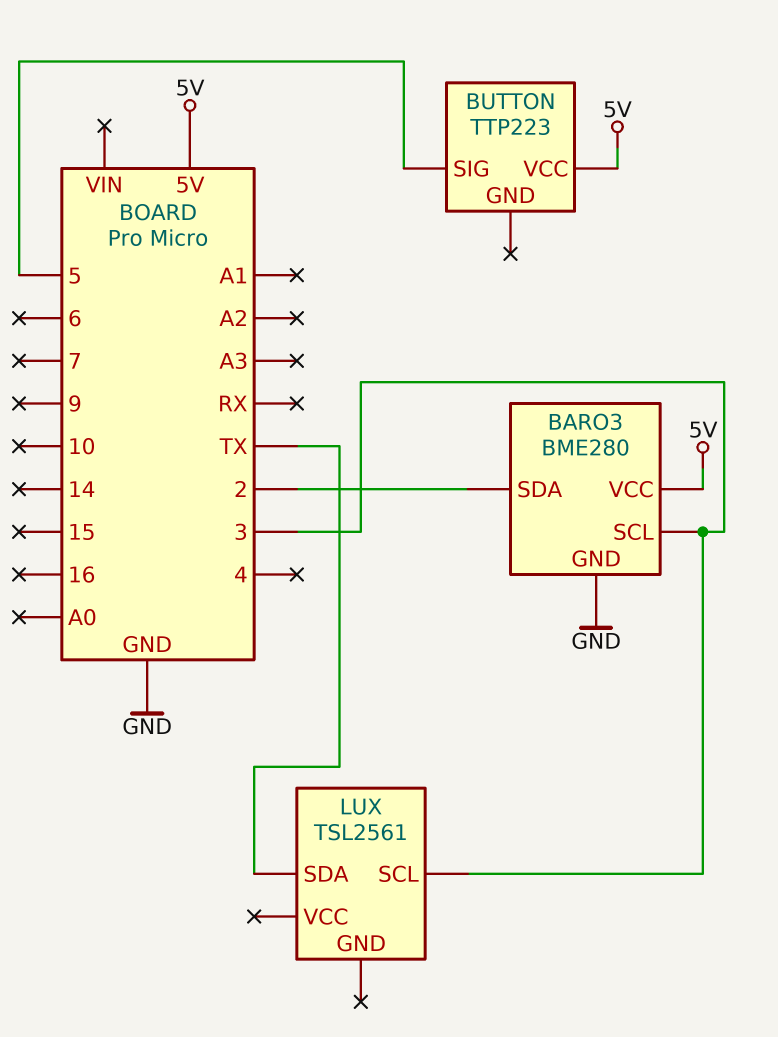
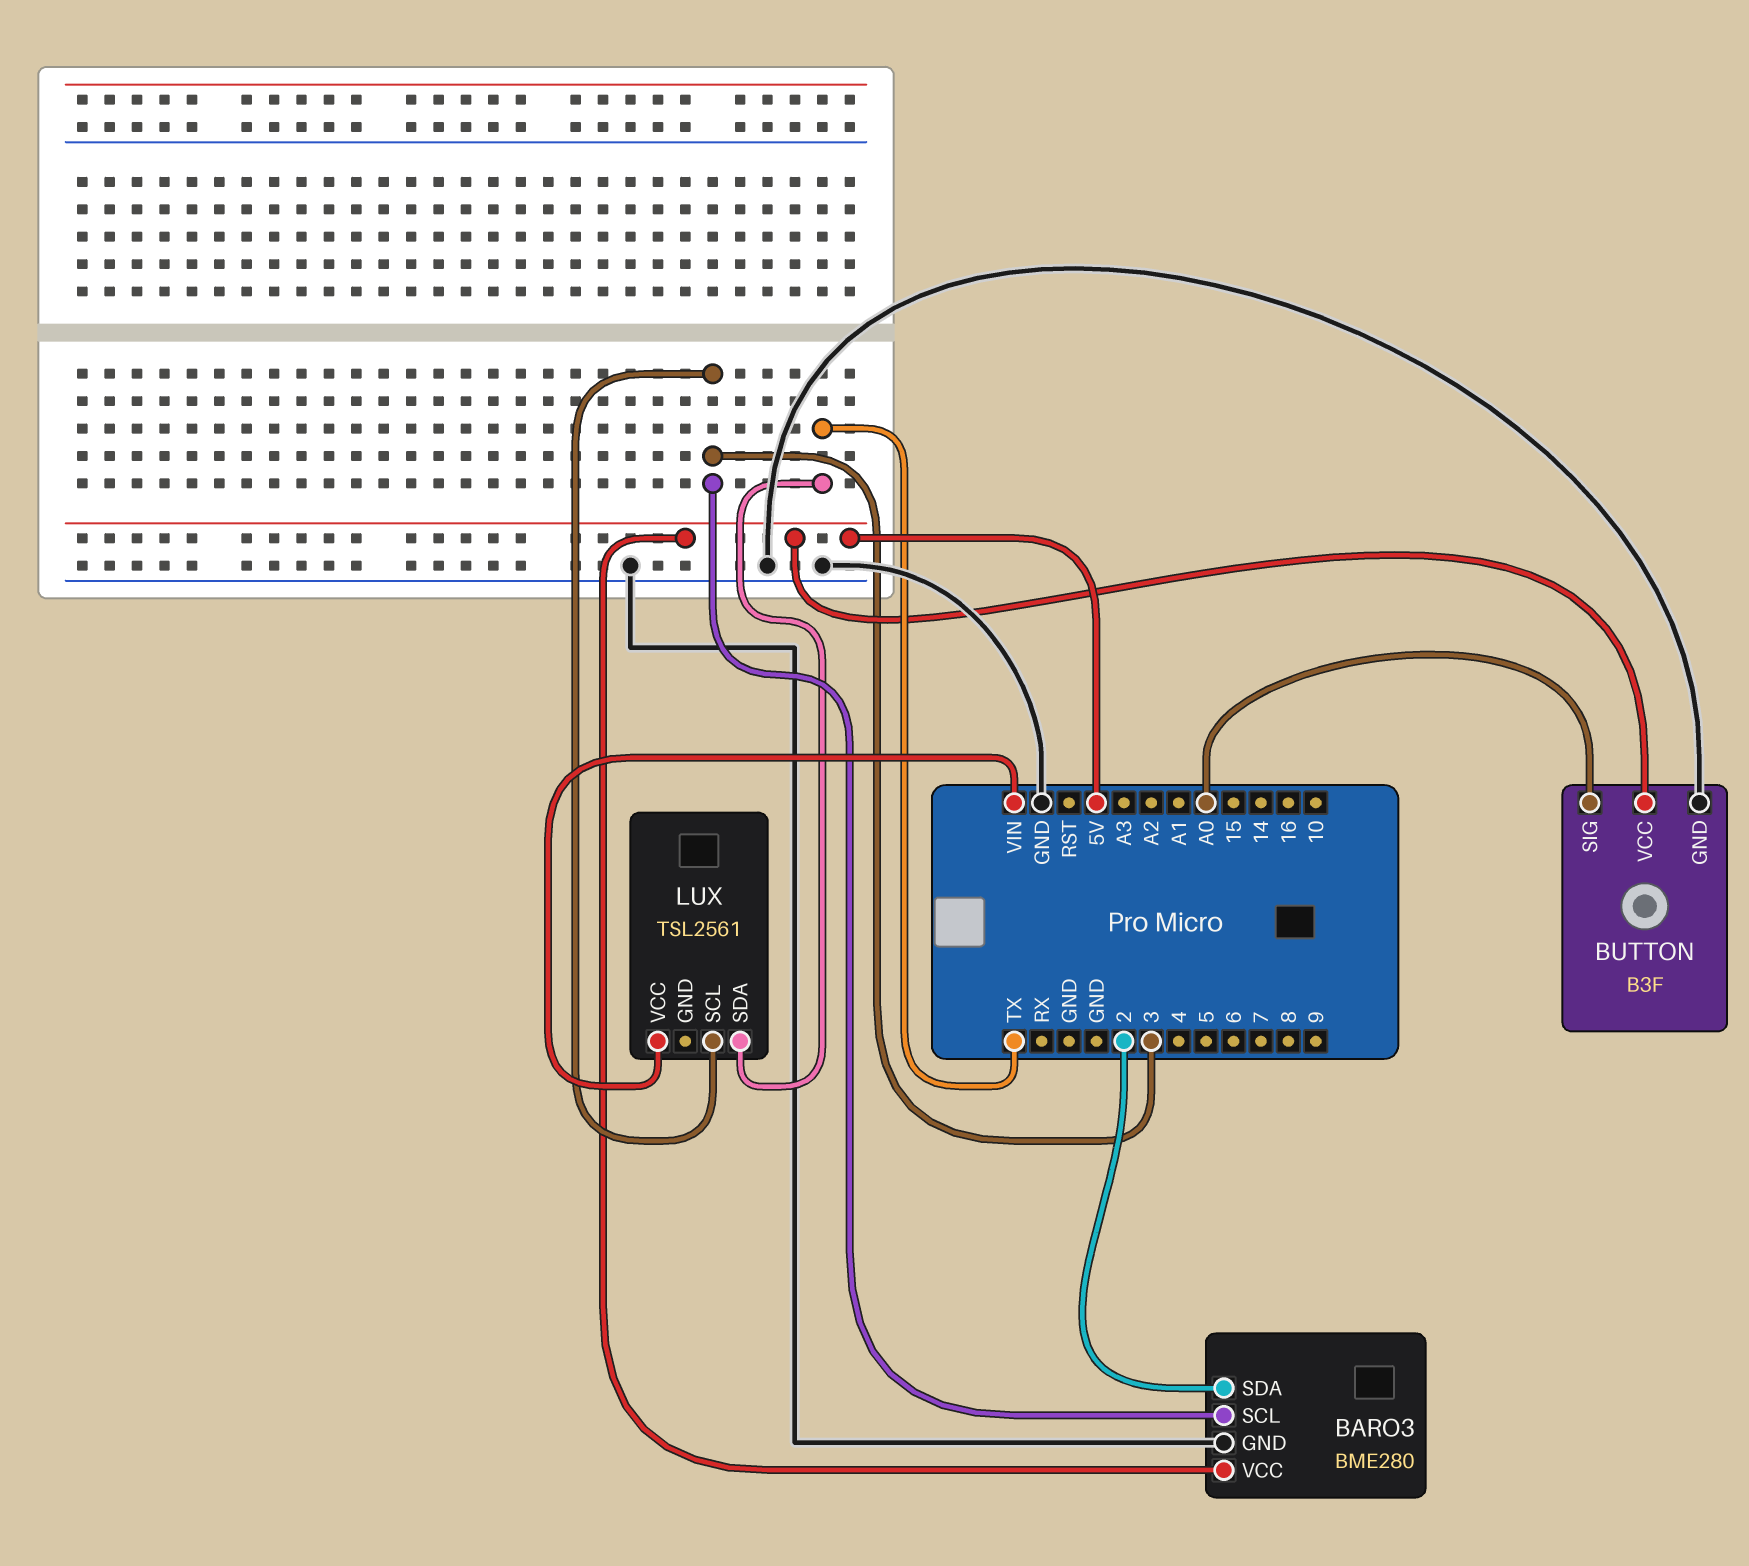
BUTTON: TTP223 -> B3F
BUTTON pin GND: none -> GND
BUTTON pin SIG: 5 -> A0
LUX pin VCC: none -> VIN

